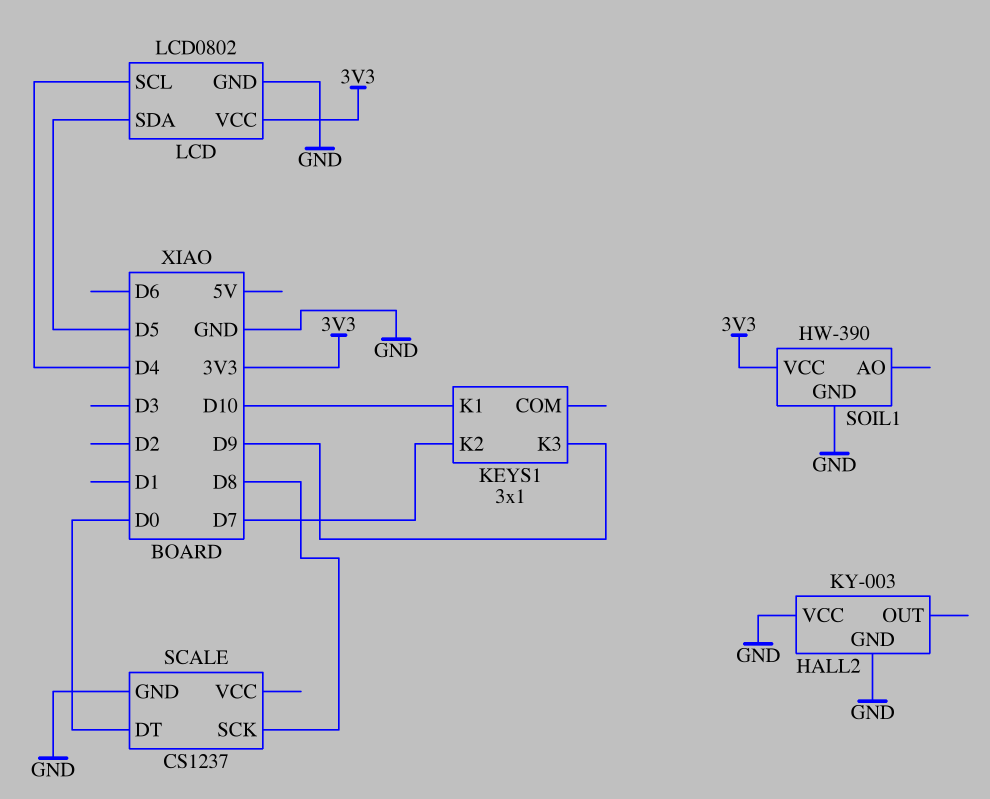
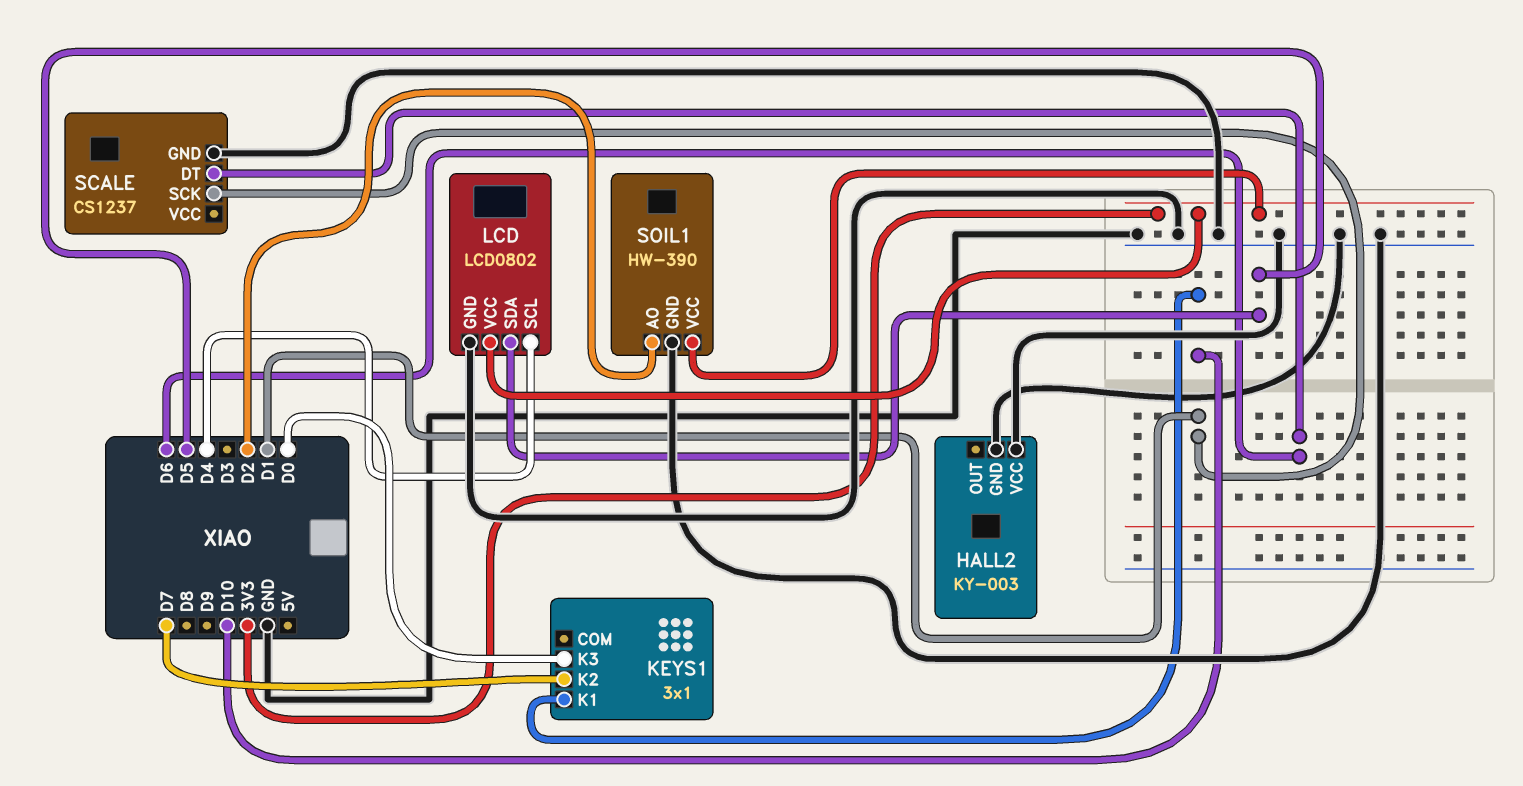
KEYS1 pin K3: D9 -> D0
SCALE pin DT: D0 -> D6
SCALE pin SCK: D8 -> D1
SOIL1 pin AO: none -> D2

